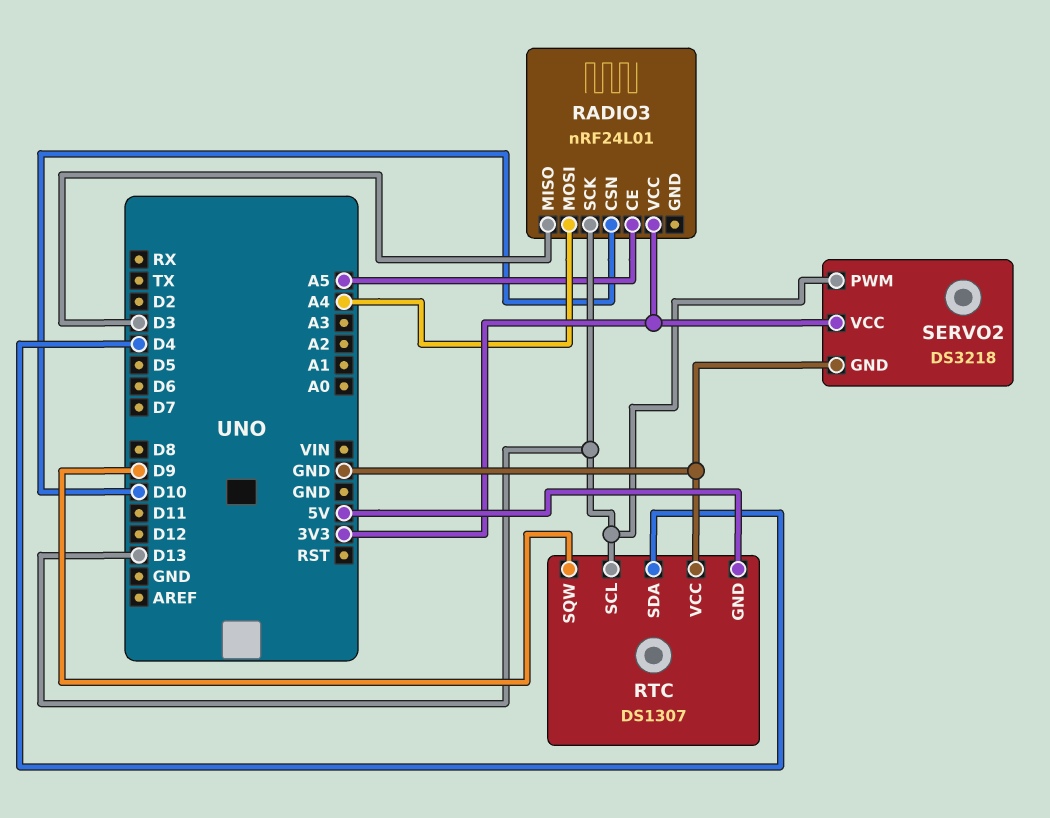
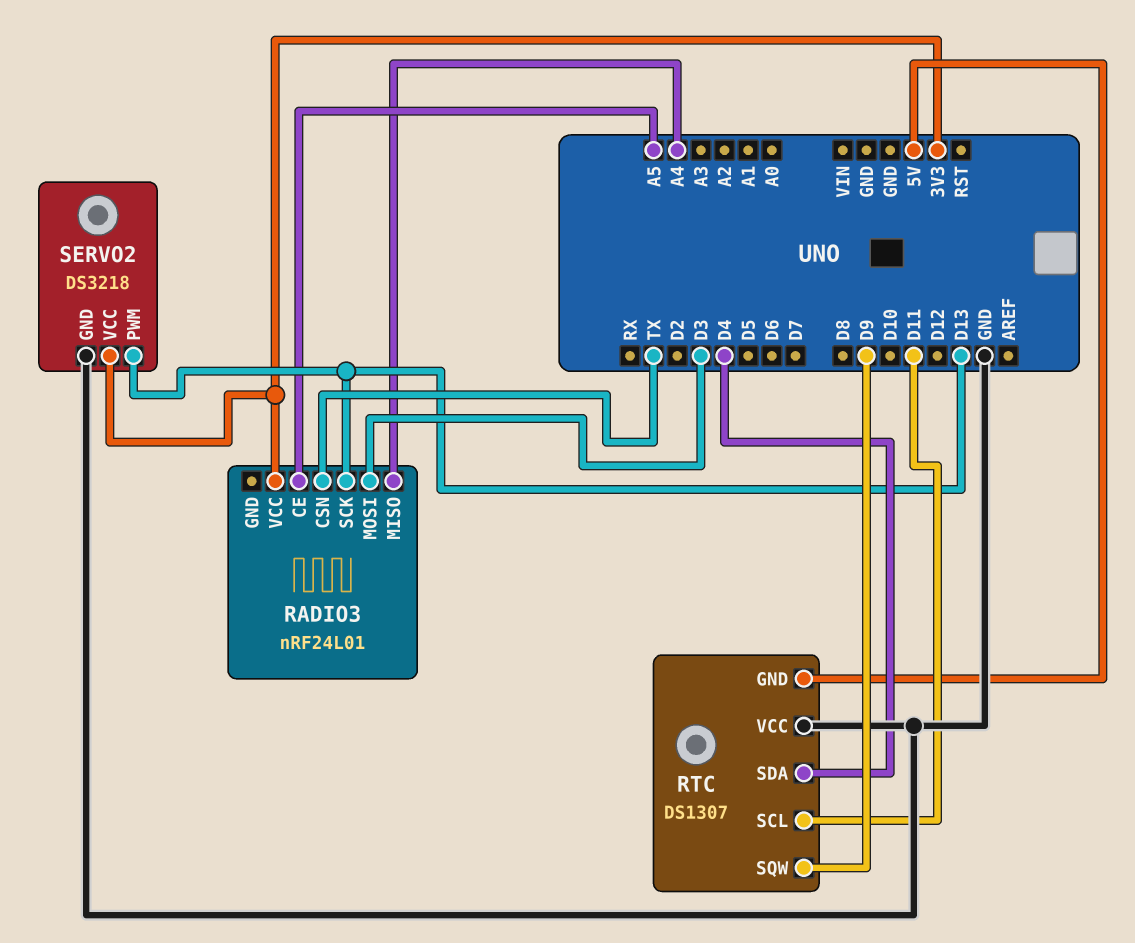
RADIO3 pin CSN: D10 -> TX
RADIO3 pin MISO: D3 -> A4
RADIO3 pin MOSI: A4 -> D3
RTC pin SCL: D13 -> D11

